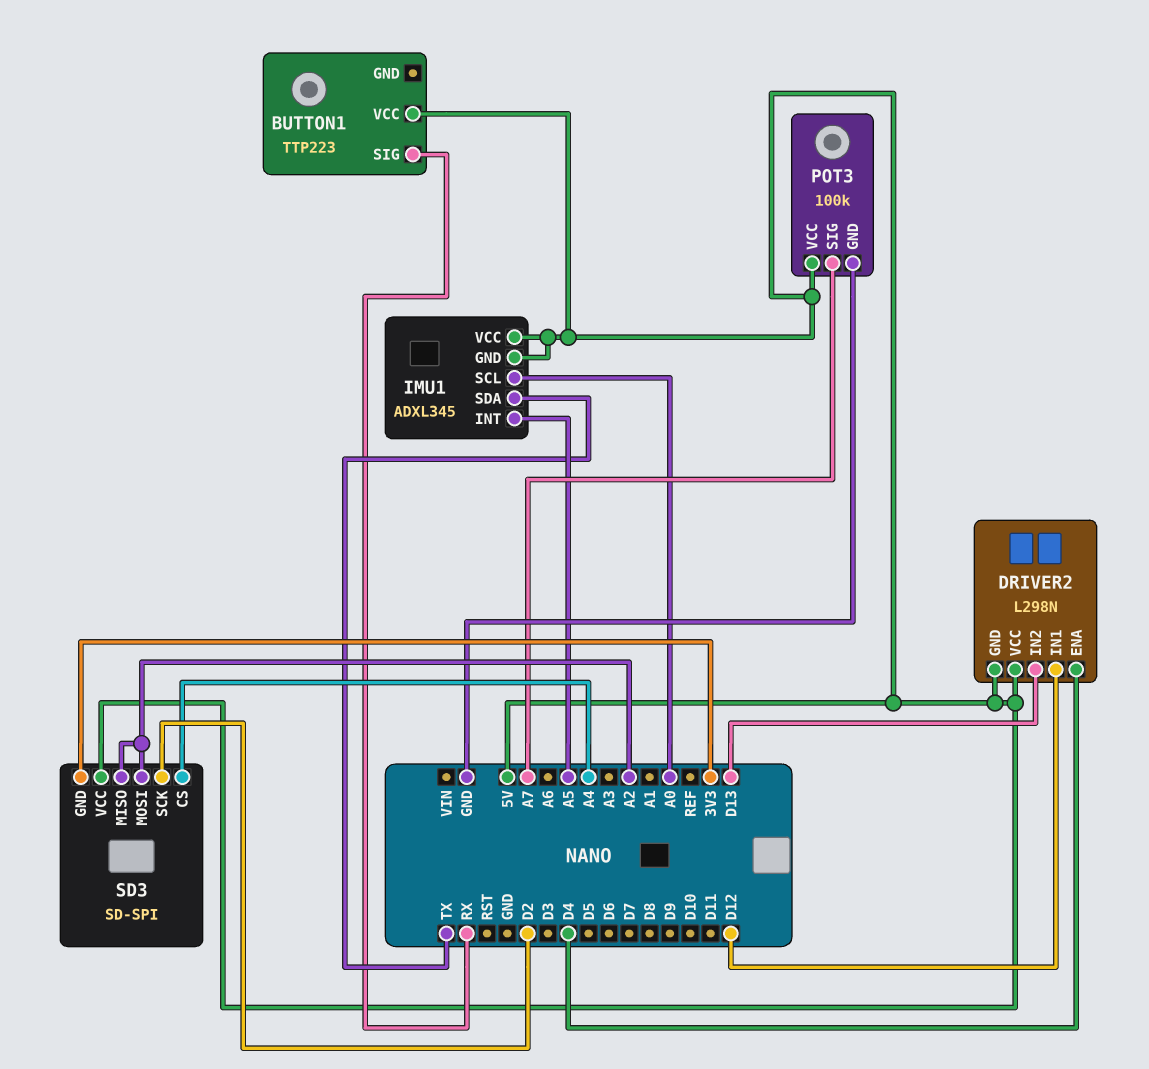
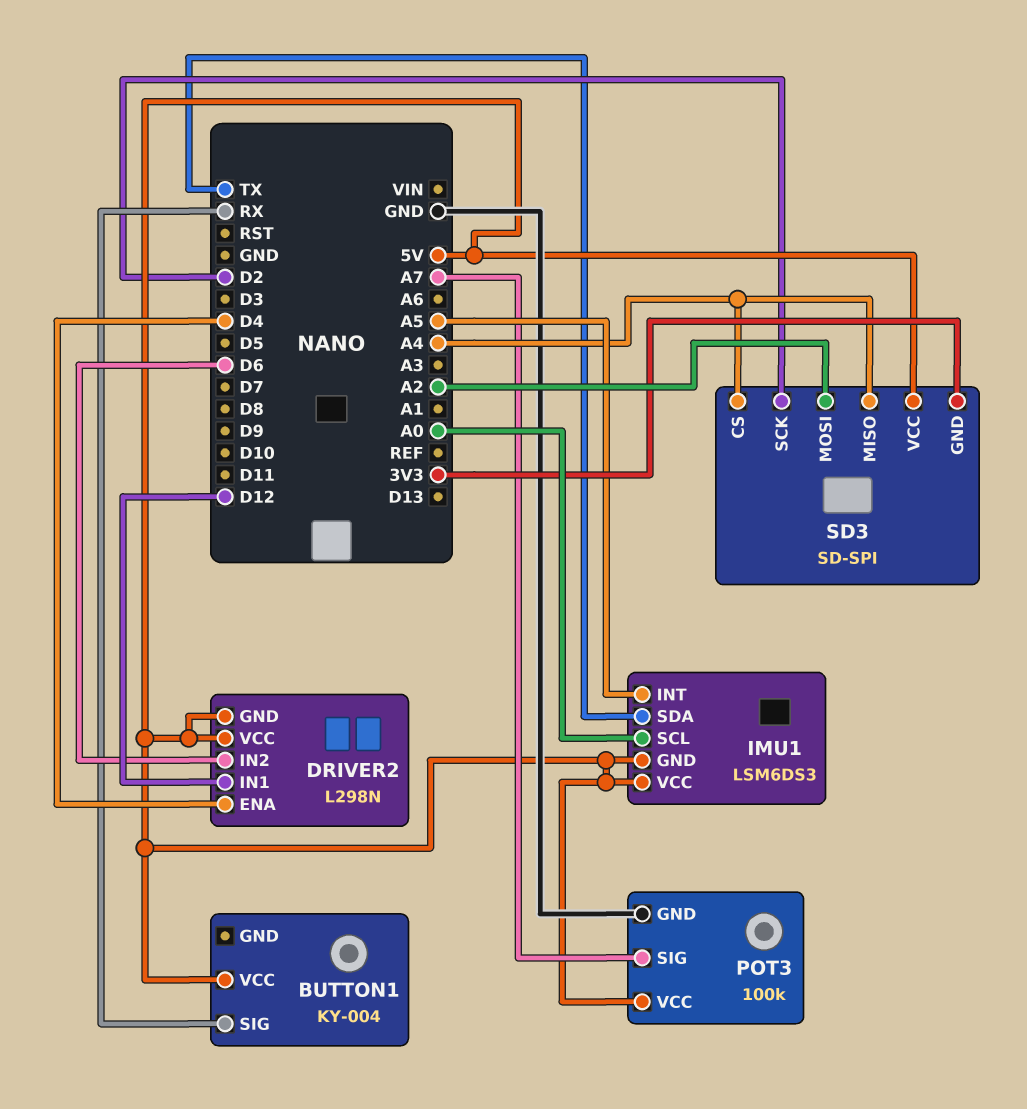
BUTTON1: TTP223 -> KY-004
DRIVER2 pin IN2: D13 -> D6
IMU1: ADXL345 -> LSM6DS3
SD3 pin MISO: A2 -> A4

